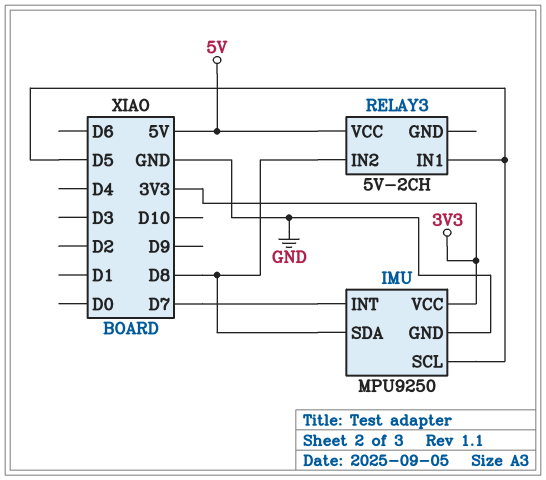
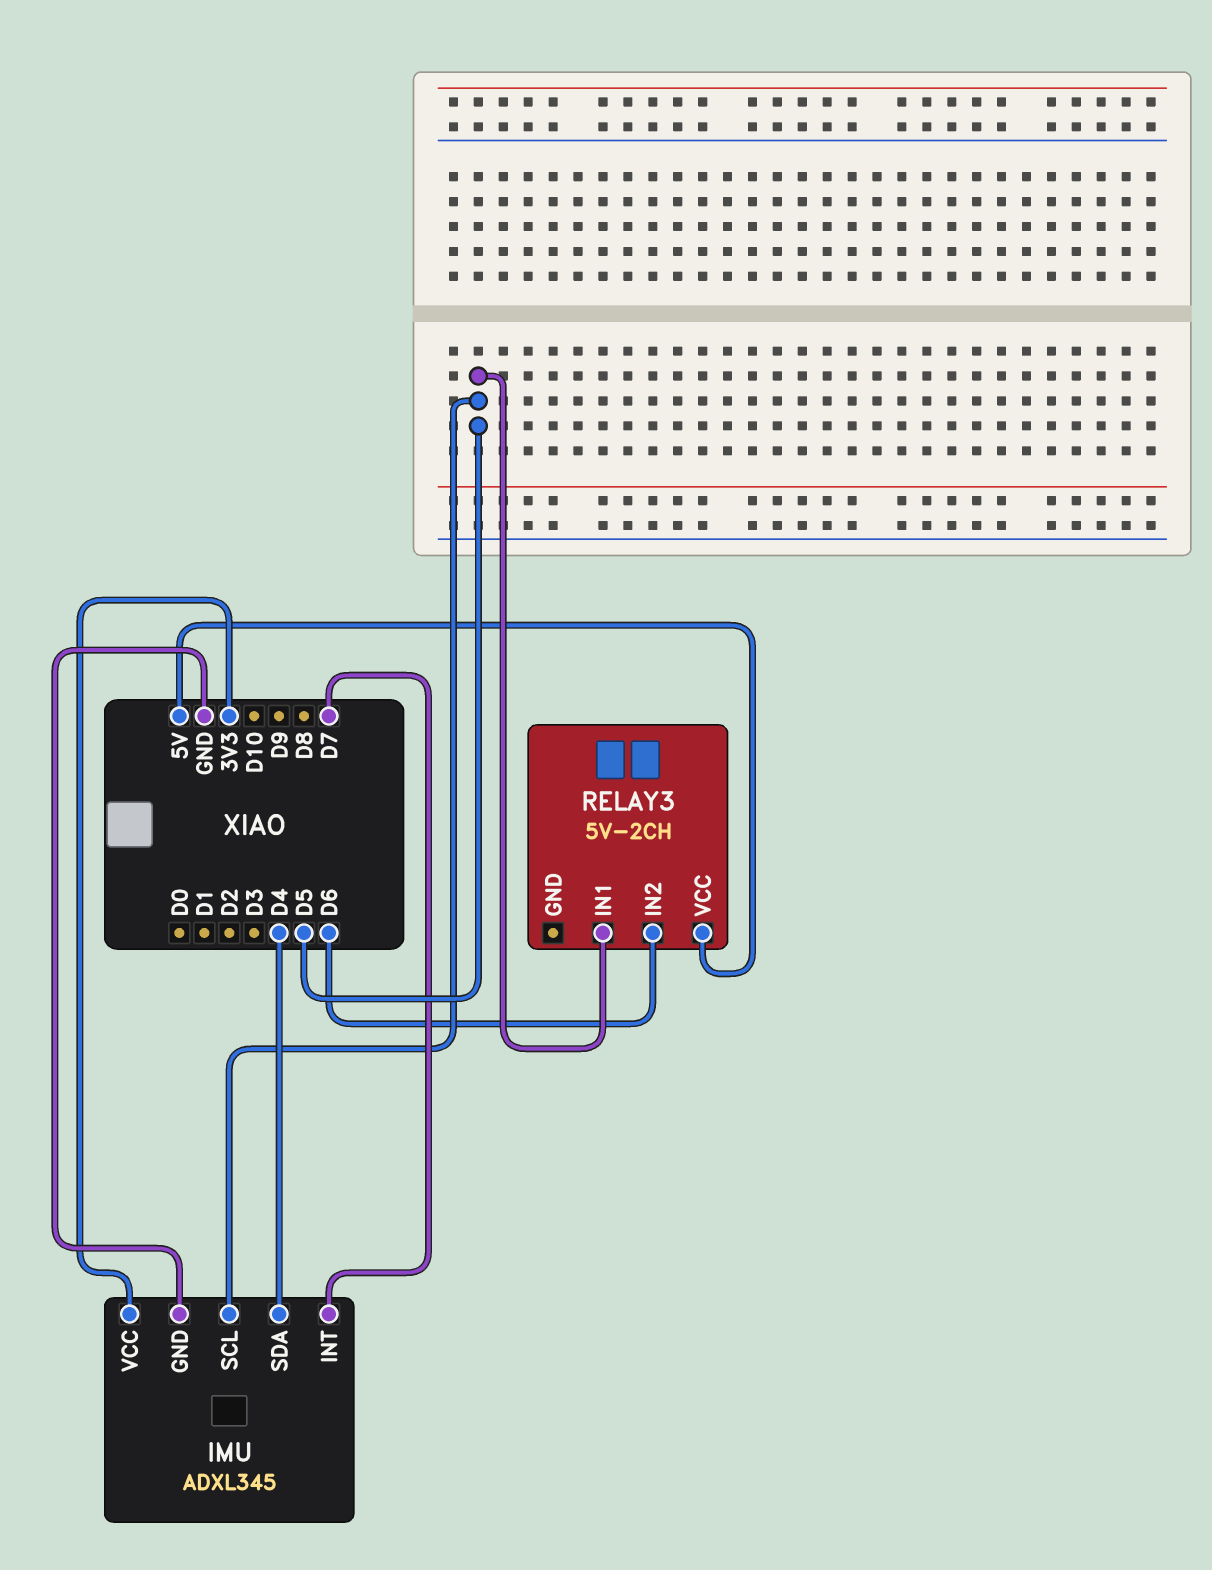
IMU: MPU9250 -> ADXL345
IMU pin SDA: D8 -> D4
RELAY3 pin IN2: D8 -> D6

